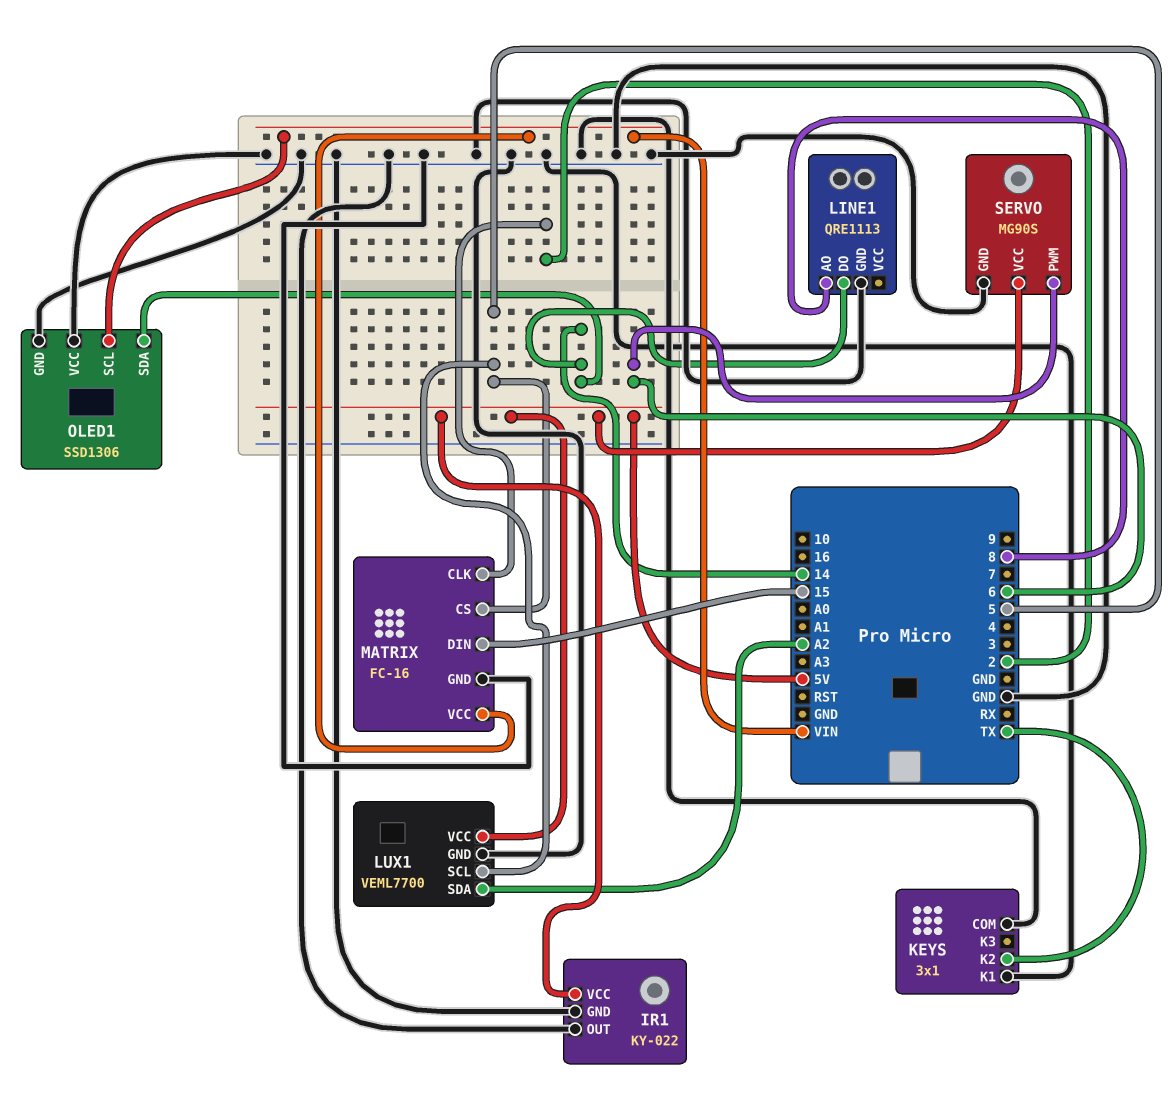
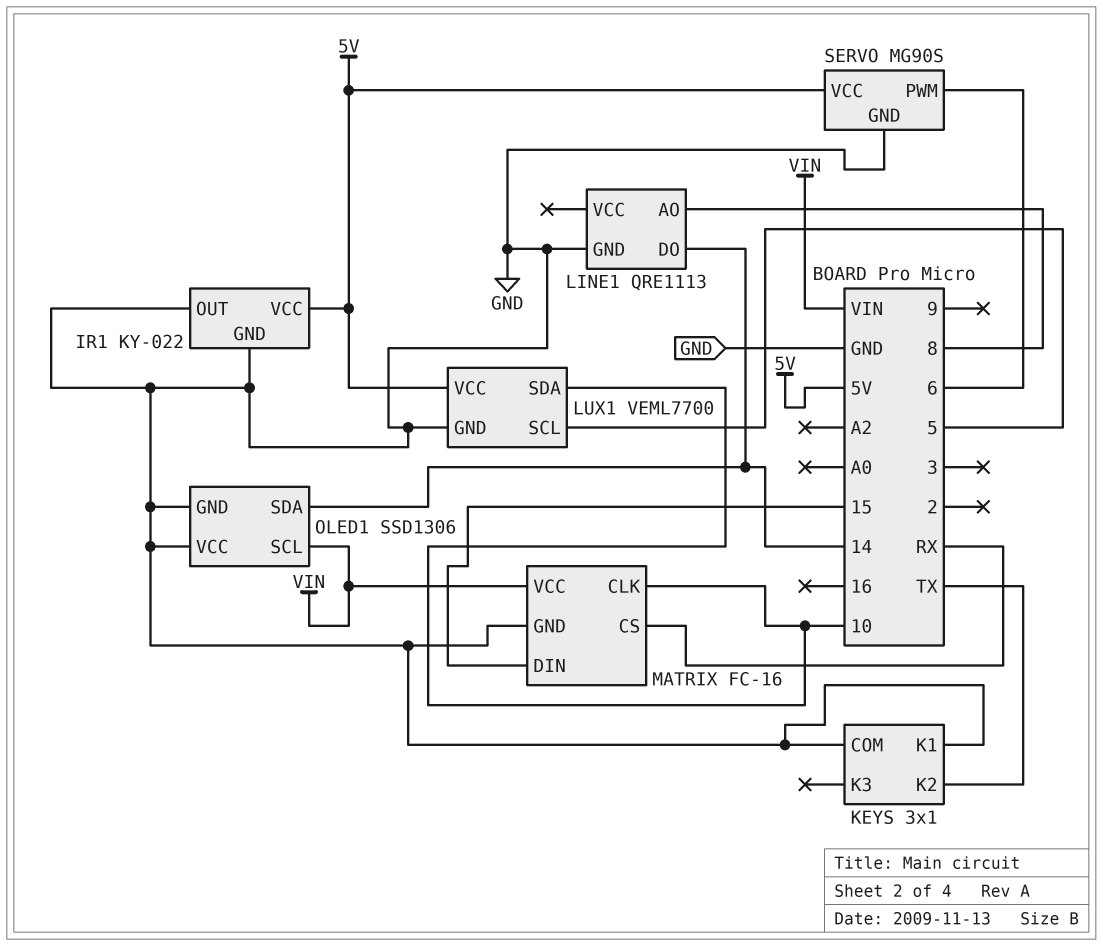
LUX1 pin SDA: A2 -> 10
MATRIX pin CLK: 2 -> 10
MATRIX pin CS: 5 -> RX

